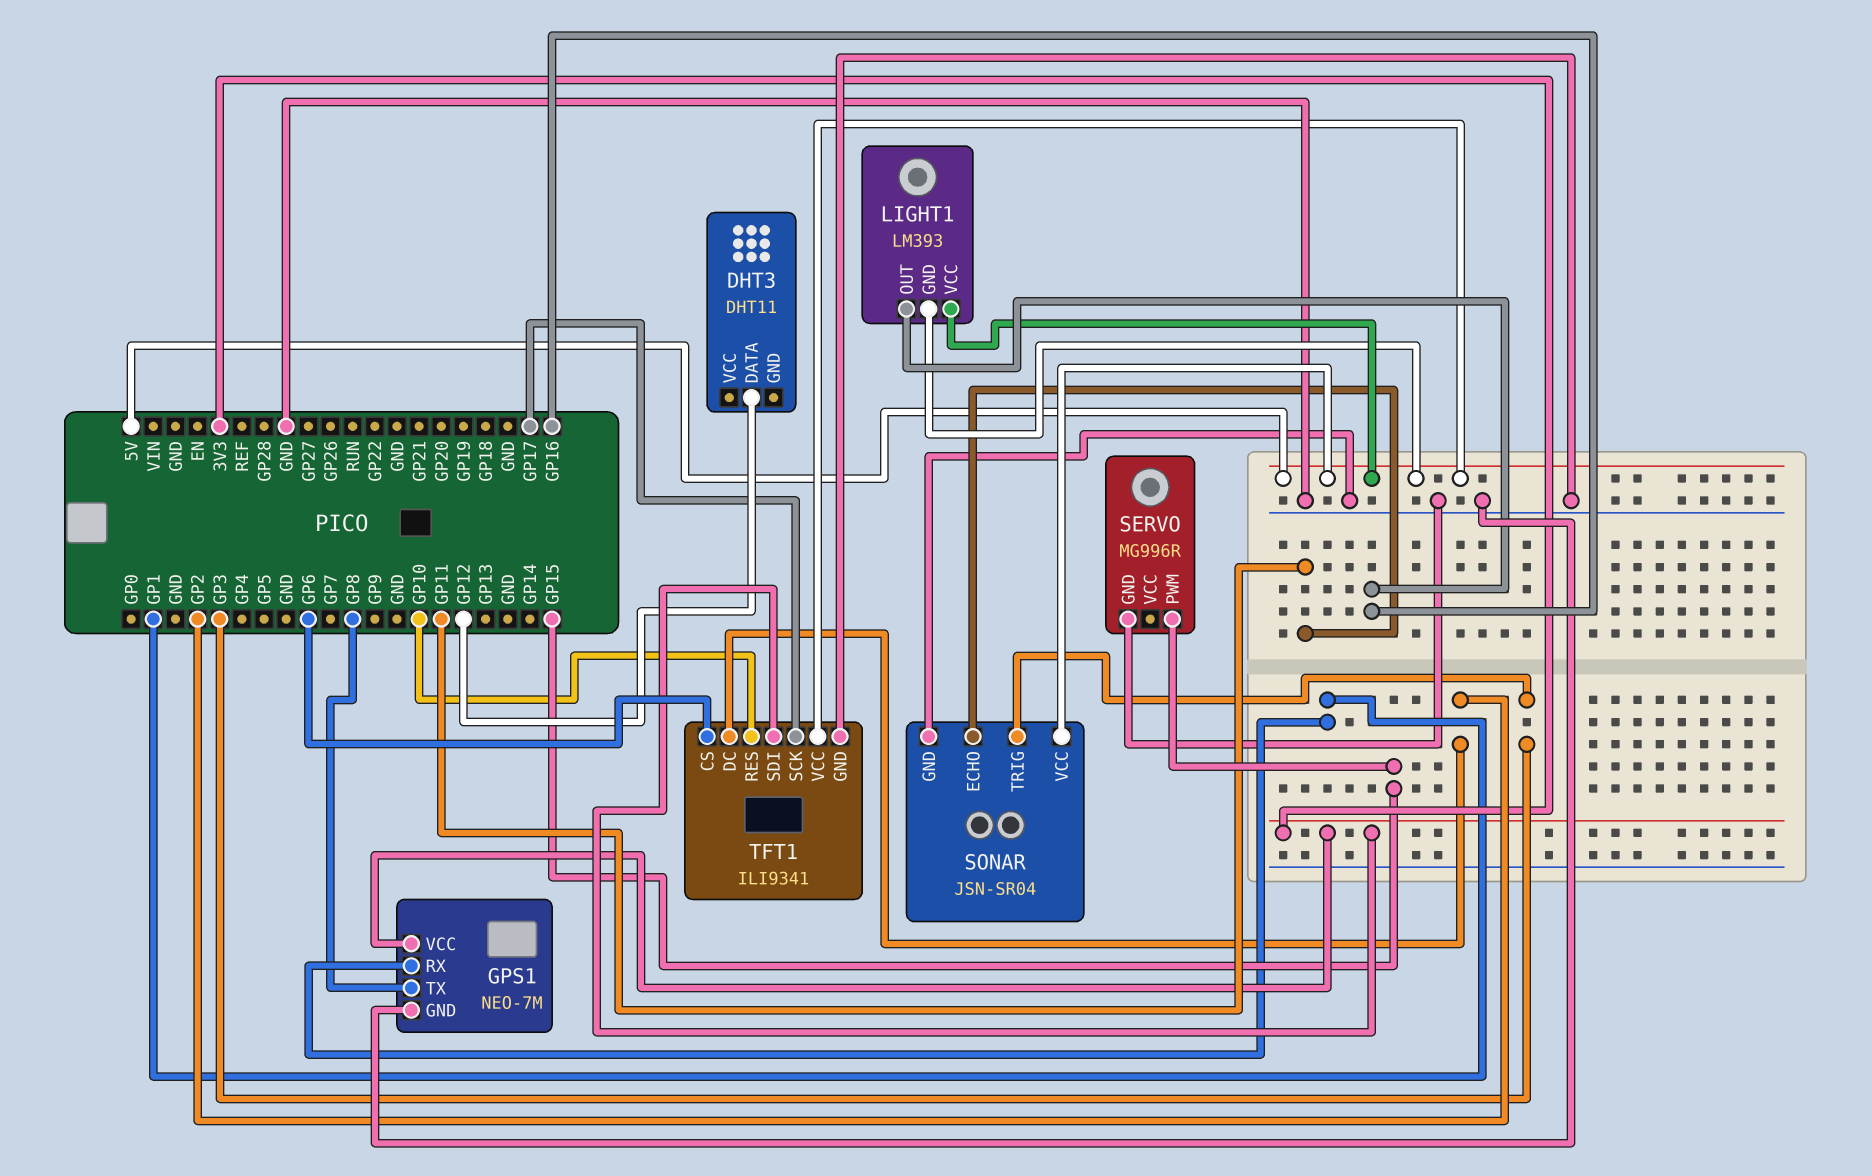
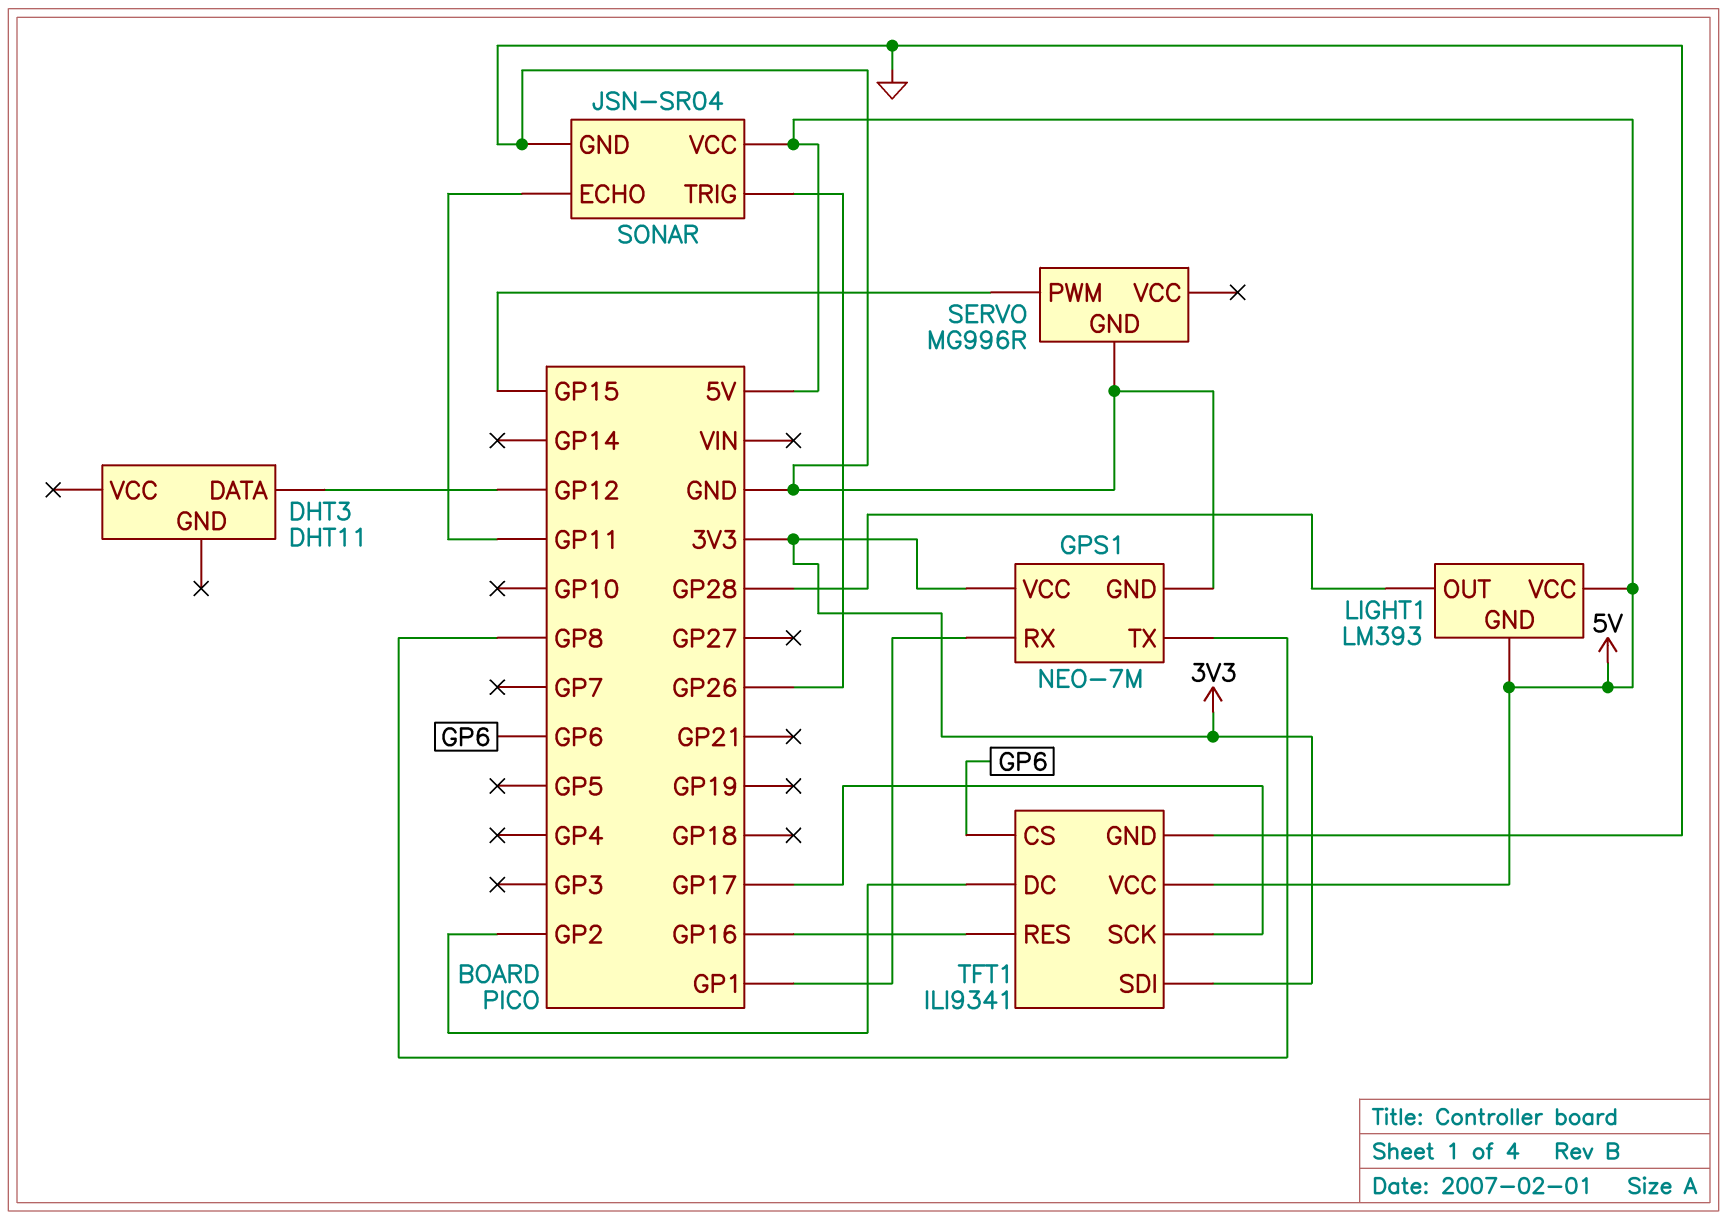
LIGHT1 pin OUT: GP16 -> GP28
SONAR pin TRIG: GP3 -> GP26
TFT1 pin RES: GP10 -> GP16

